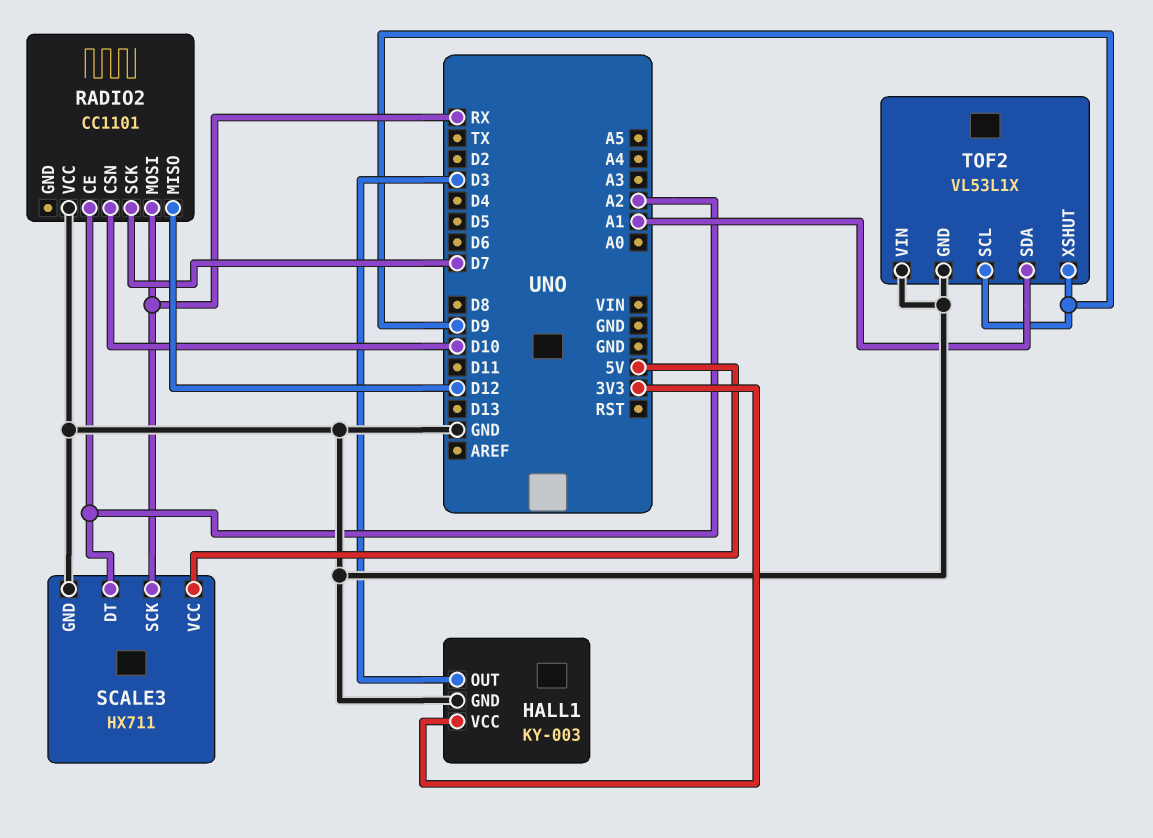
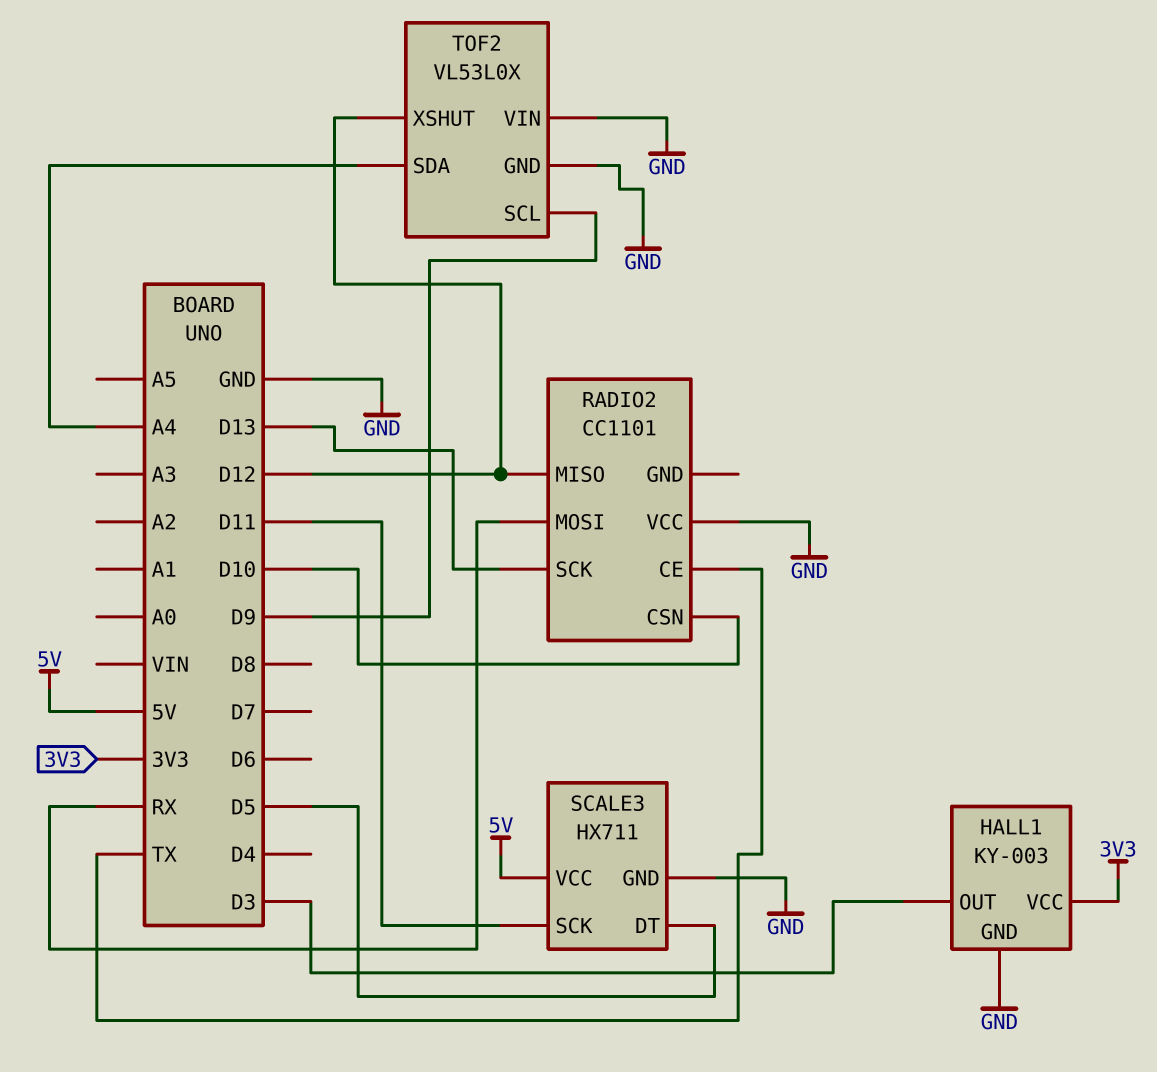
RADIO2 pin CE: A2 -> TX
RADIO2 pin SCK: D7 -> D13
SCALE3 pin DT: A2 -> D5
SCALE3 pin SCK: RX -> D11
TOF2: VL53L1X -> VL53L0X
TOF2 pin SDA: A1 -> A4
TOF2 pin XSHUT: D9 -> D12

